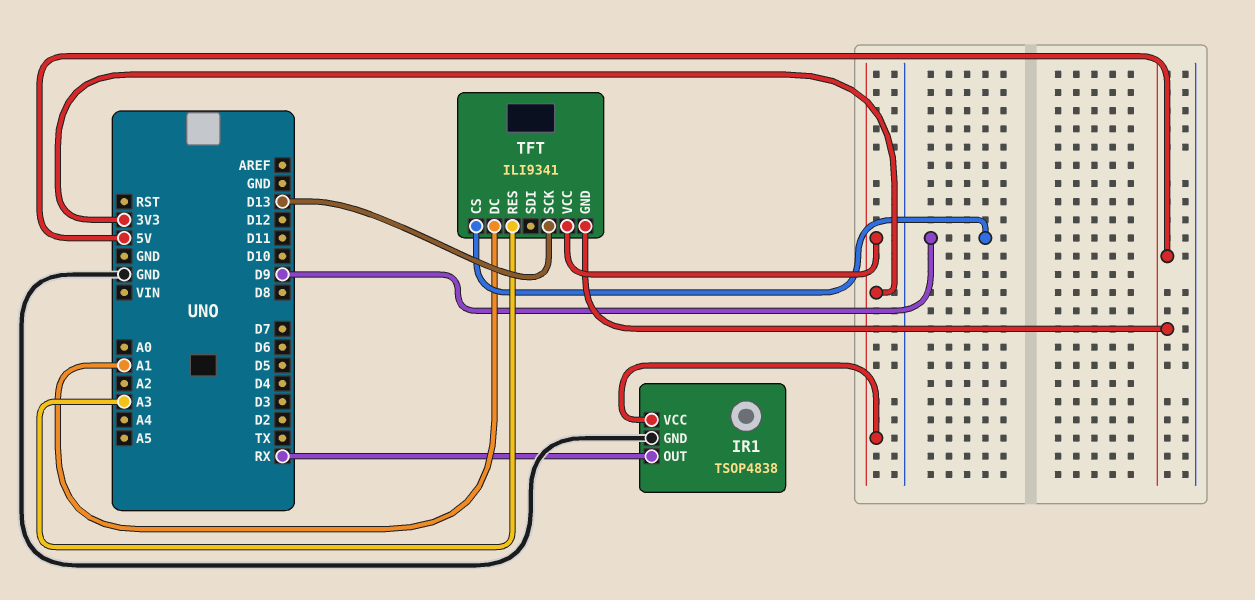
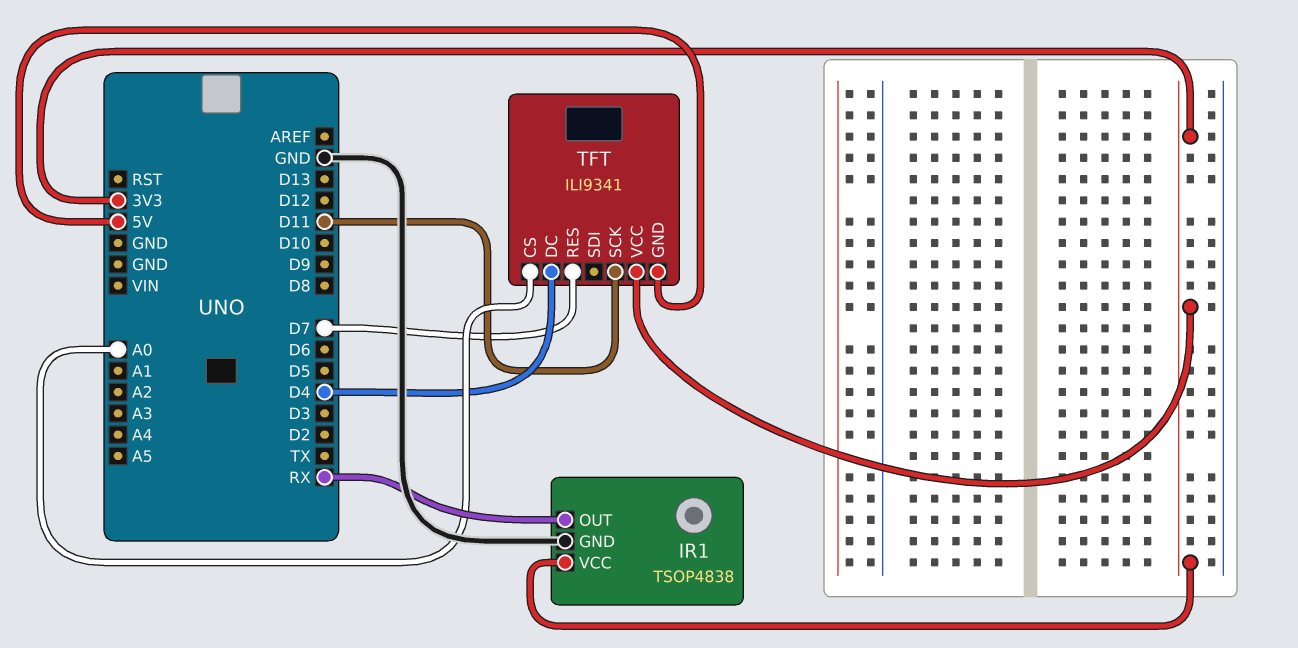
TFT pin CS: D9 -> A0
TFT pin DC: A1 -> D4
TFT pin RES: A3 -> D7
TFT pin SCK: D13 -> D11

